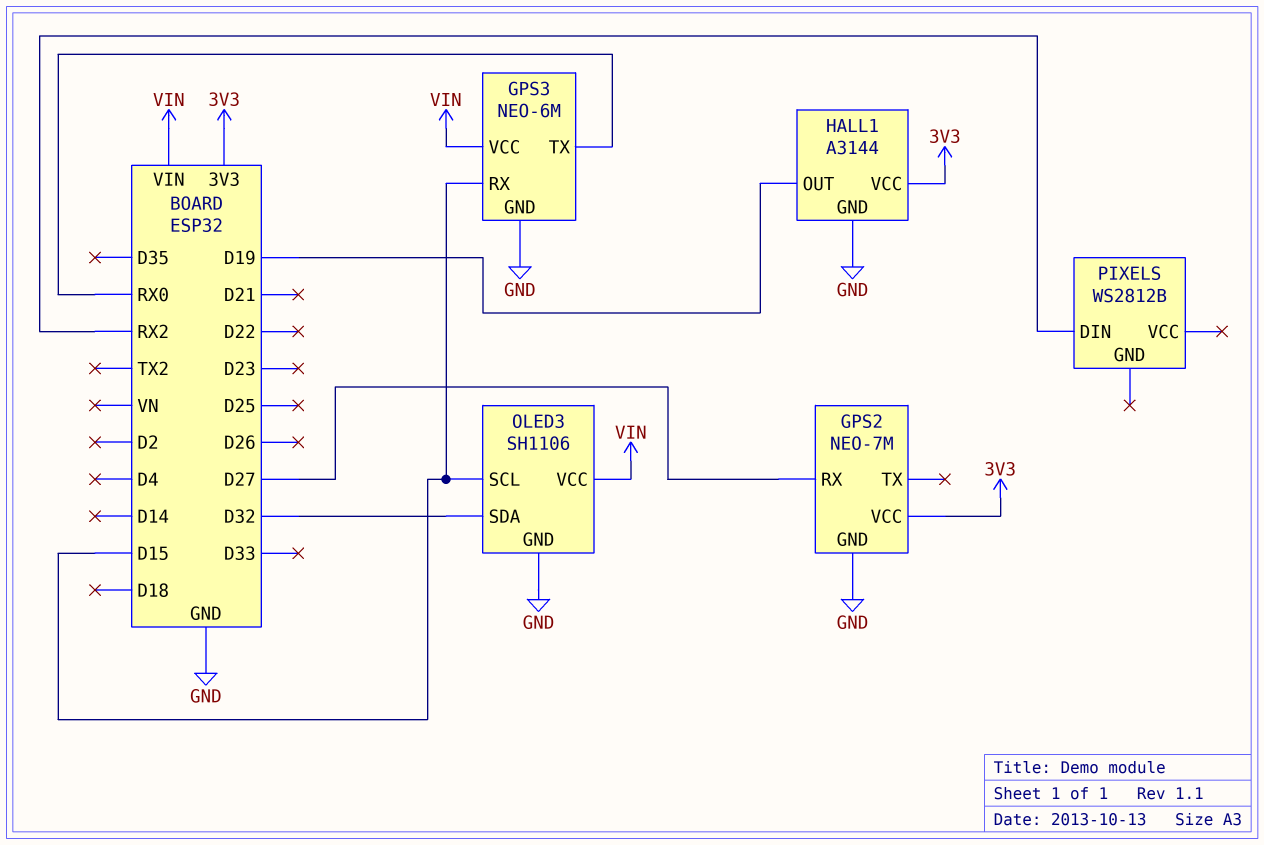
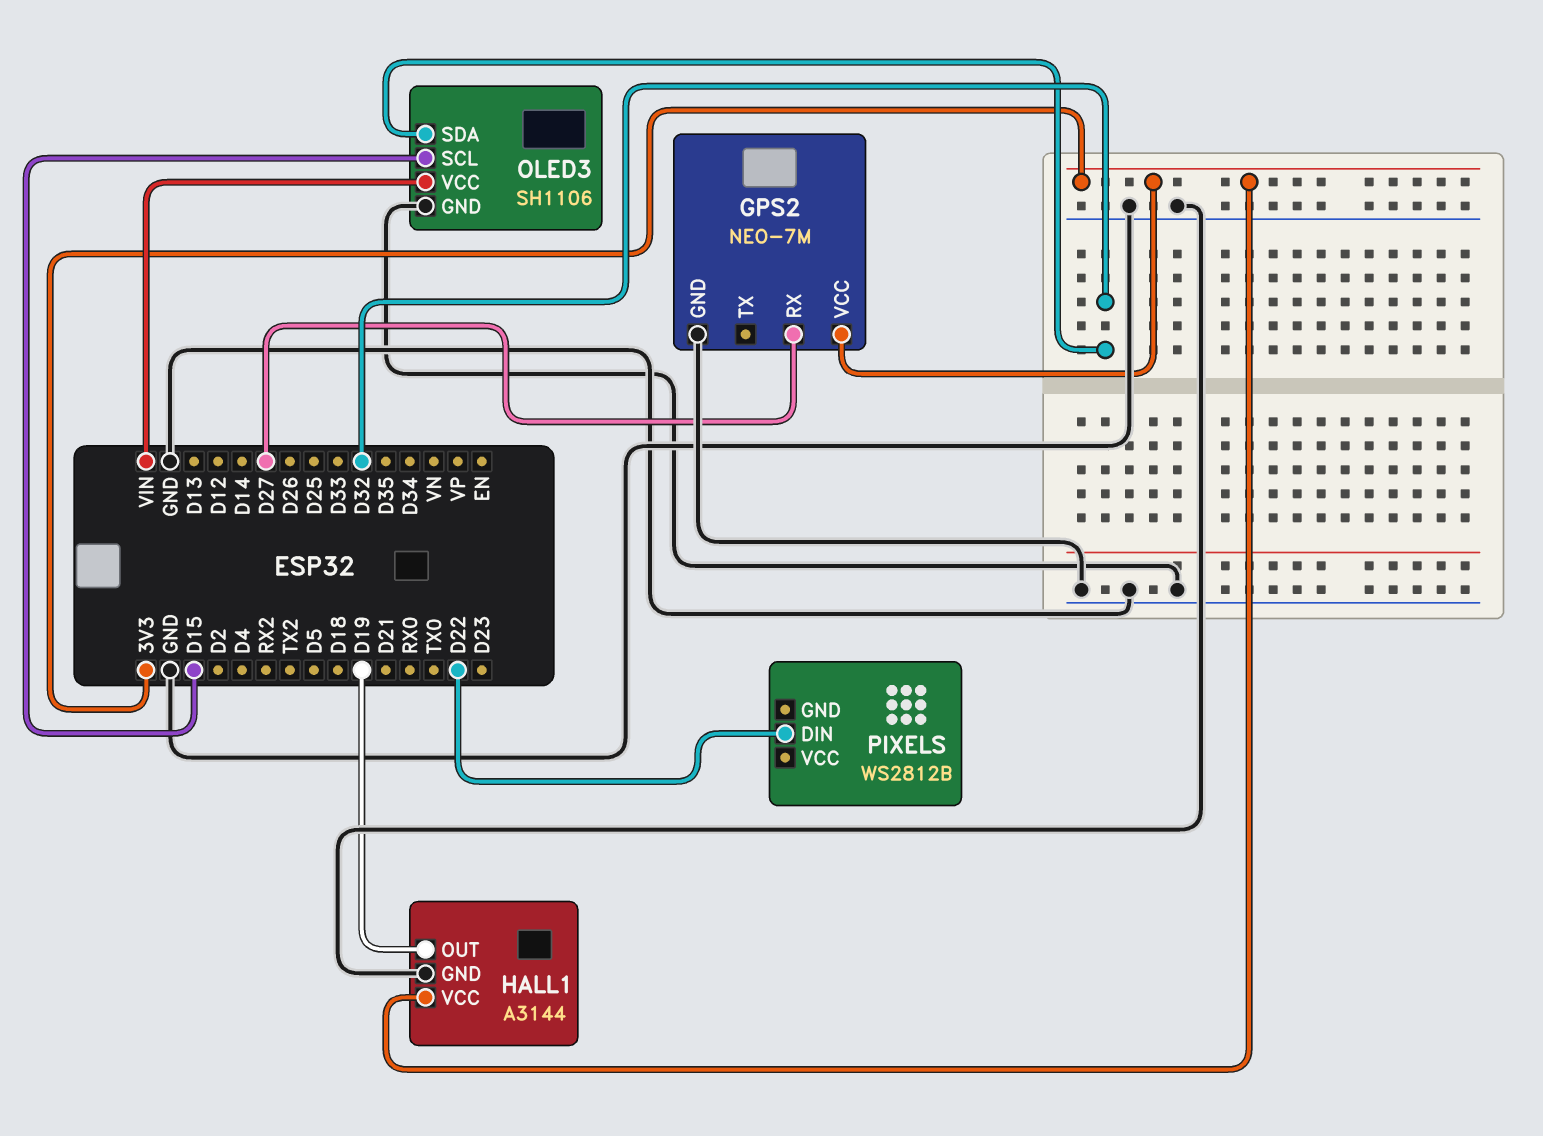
GPS3: NEO-6M -> none
GPS3 pin GND: GND -> none
GPS3 pin RX: D15 -> none
GPS3 pin TX: RX0 -> none
GPS3 pin VCC: VIN -> none
PIXELS pin DIN: RX2 -> D22

